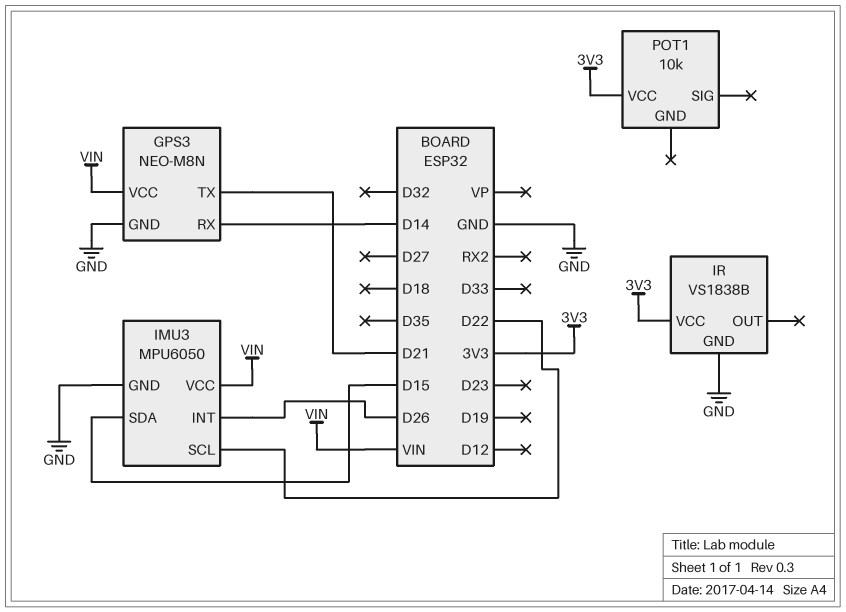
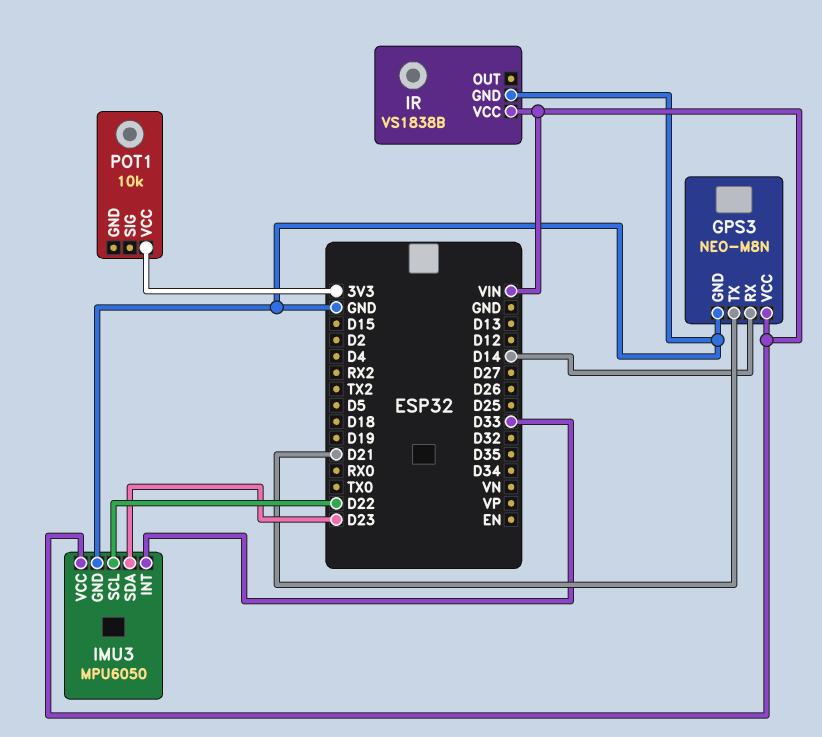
IMU3 pin INT: D26 -> D33
IMU3 pin SDA: D15 -> D23
IR pin VCC: 3V3 -> VIN

